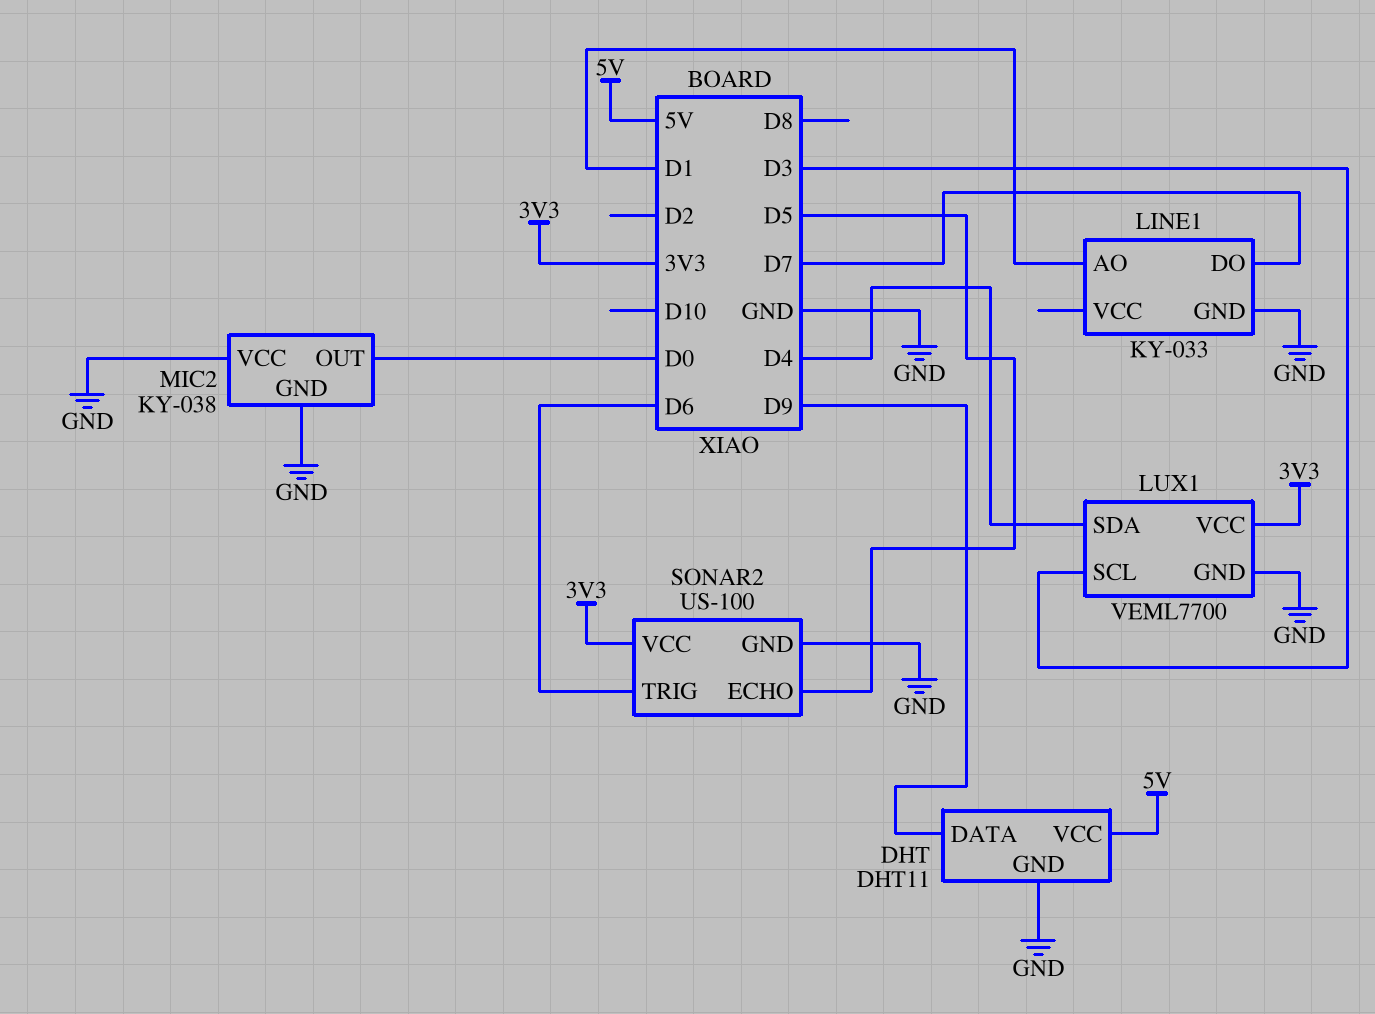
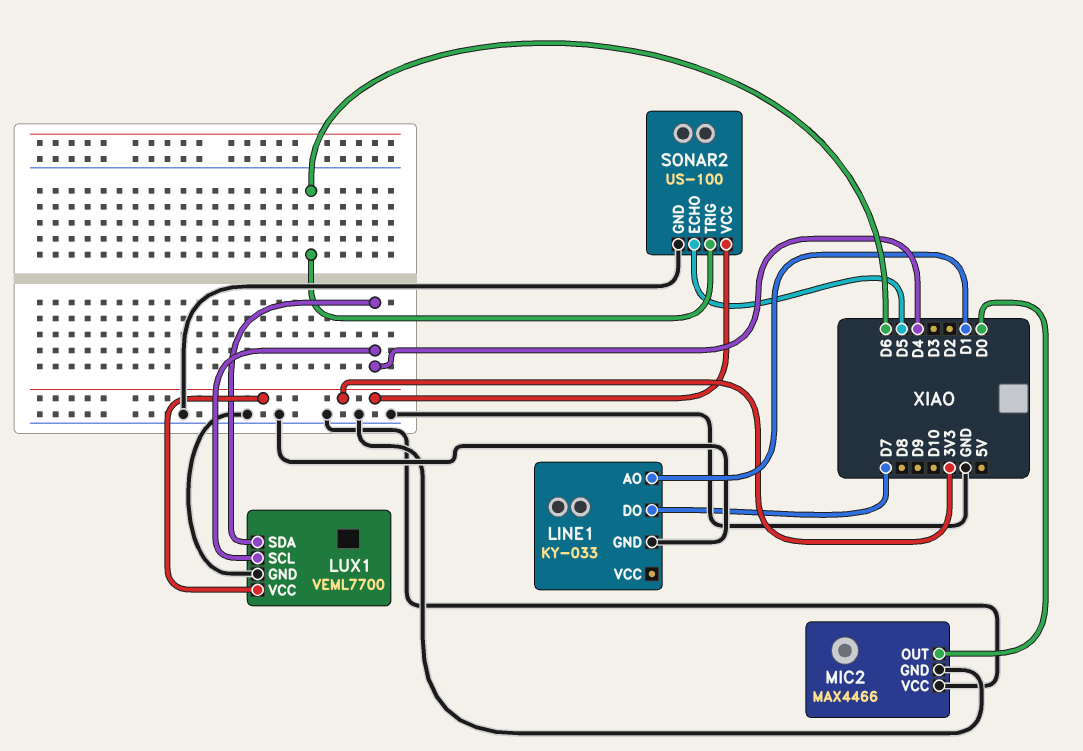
DHT: DHT11 -> none
DHT pin DATA: D9 -> none
DHT pin GND: GND -> none
DHT pin VCC: 5V -> none
LUX1 pin SCL: D3 -> D4
MIC2: KY-038 -> MAX4466

